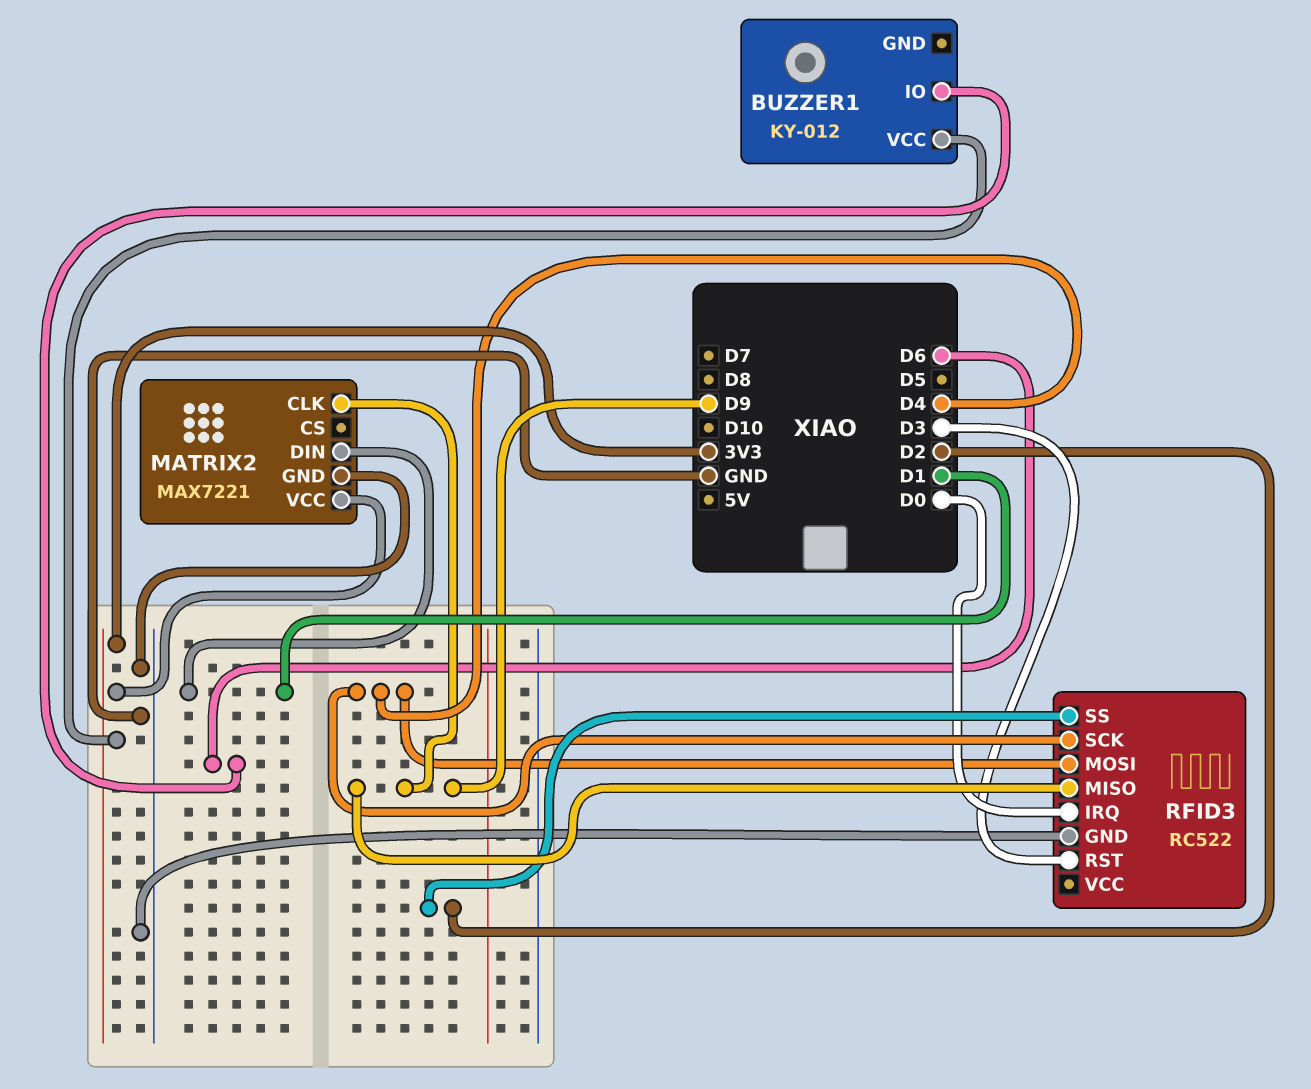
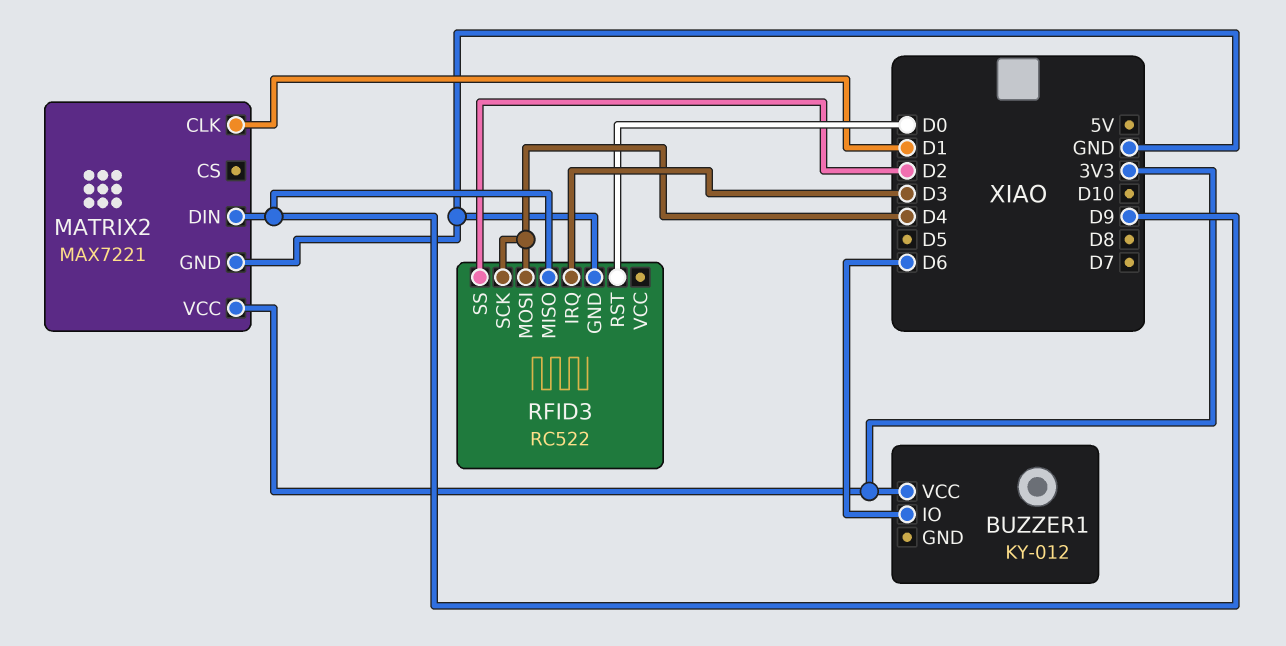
MATRIX2 pin CLK: D9 -> D1
MATRIX2 pin DIN: D1 -> D9
RFID3 pin IRQ: D0 -> D3
RFID3 pin RST: D3 -> D0

